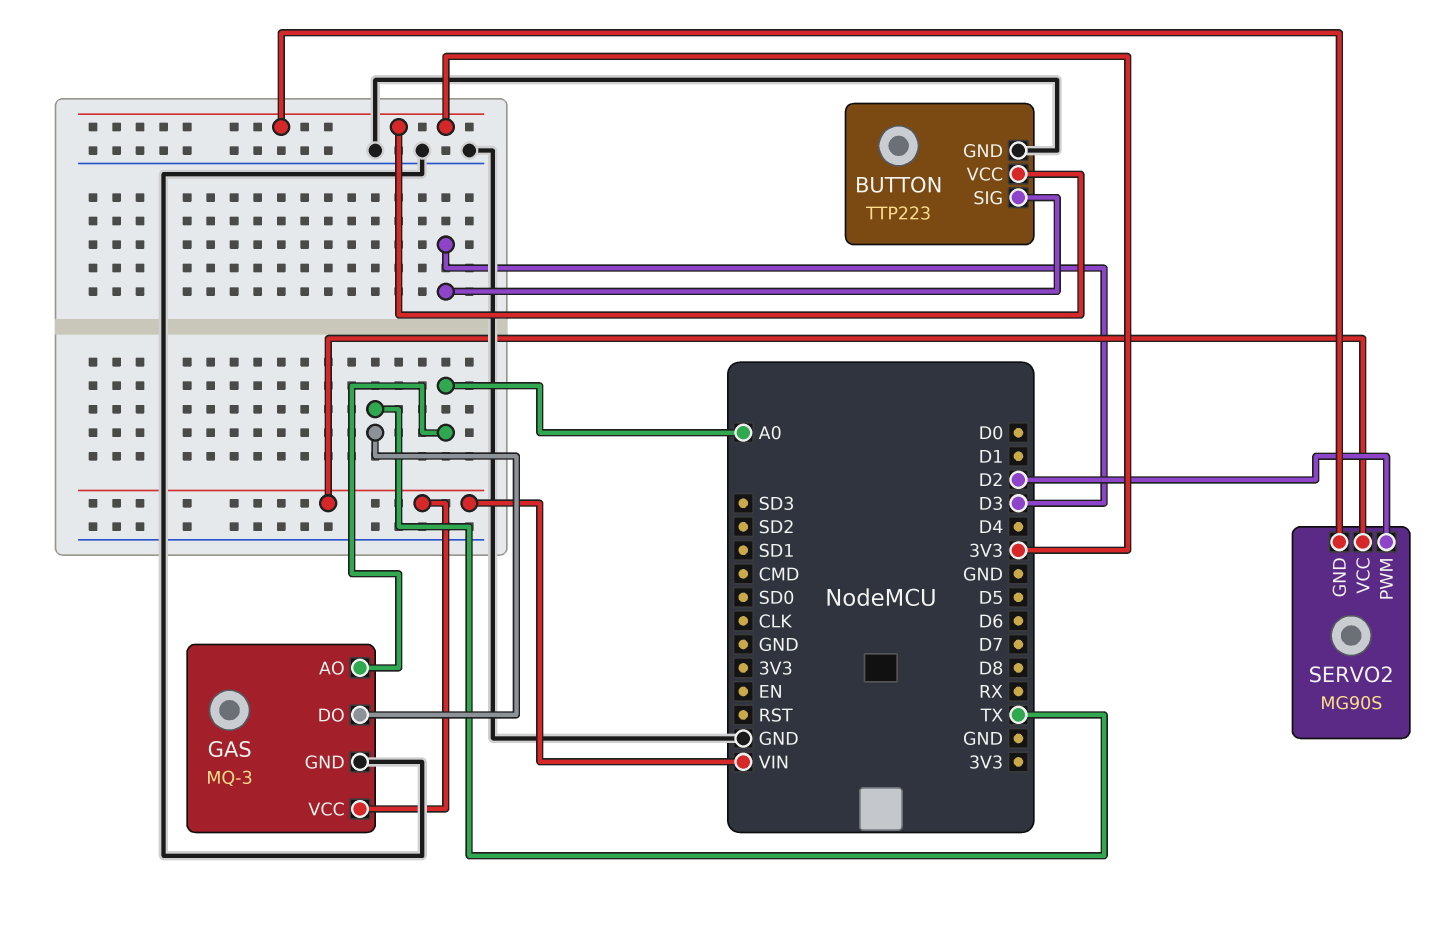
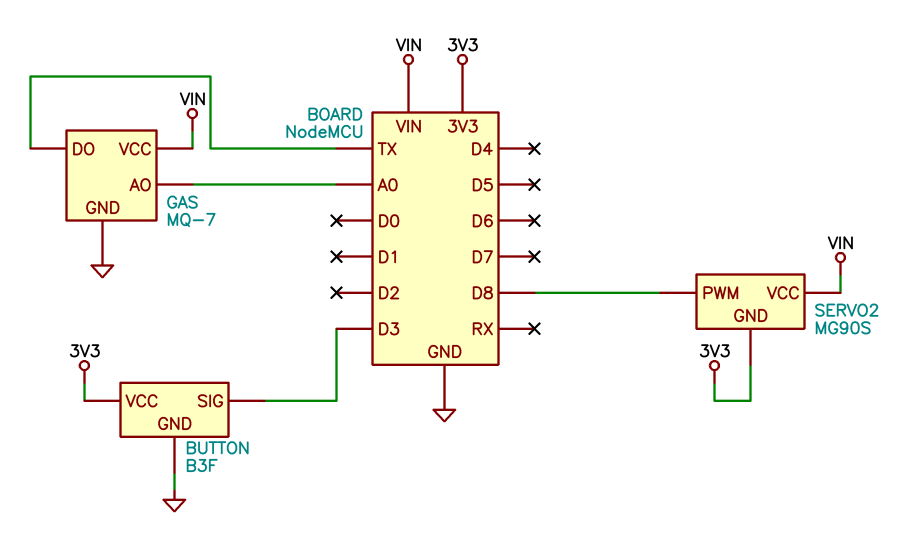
BUTTON: TTP223 -> B3F
GAS: MQ-3 -> MQ-7
SERVO2 pin PWM: D2 -> D8

